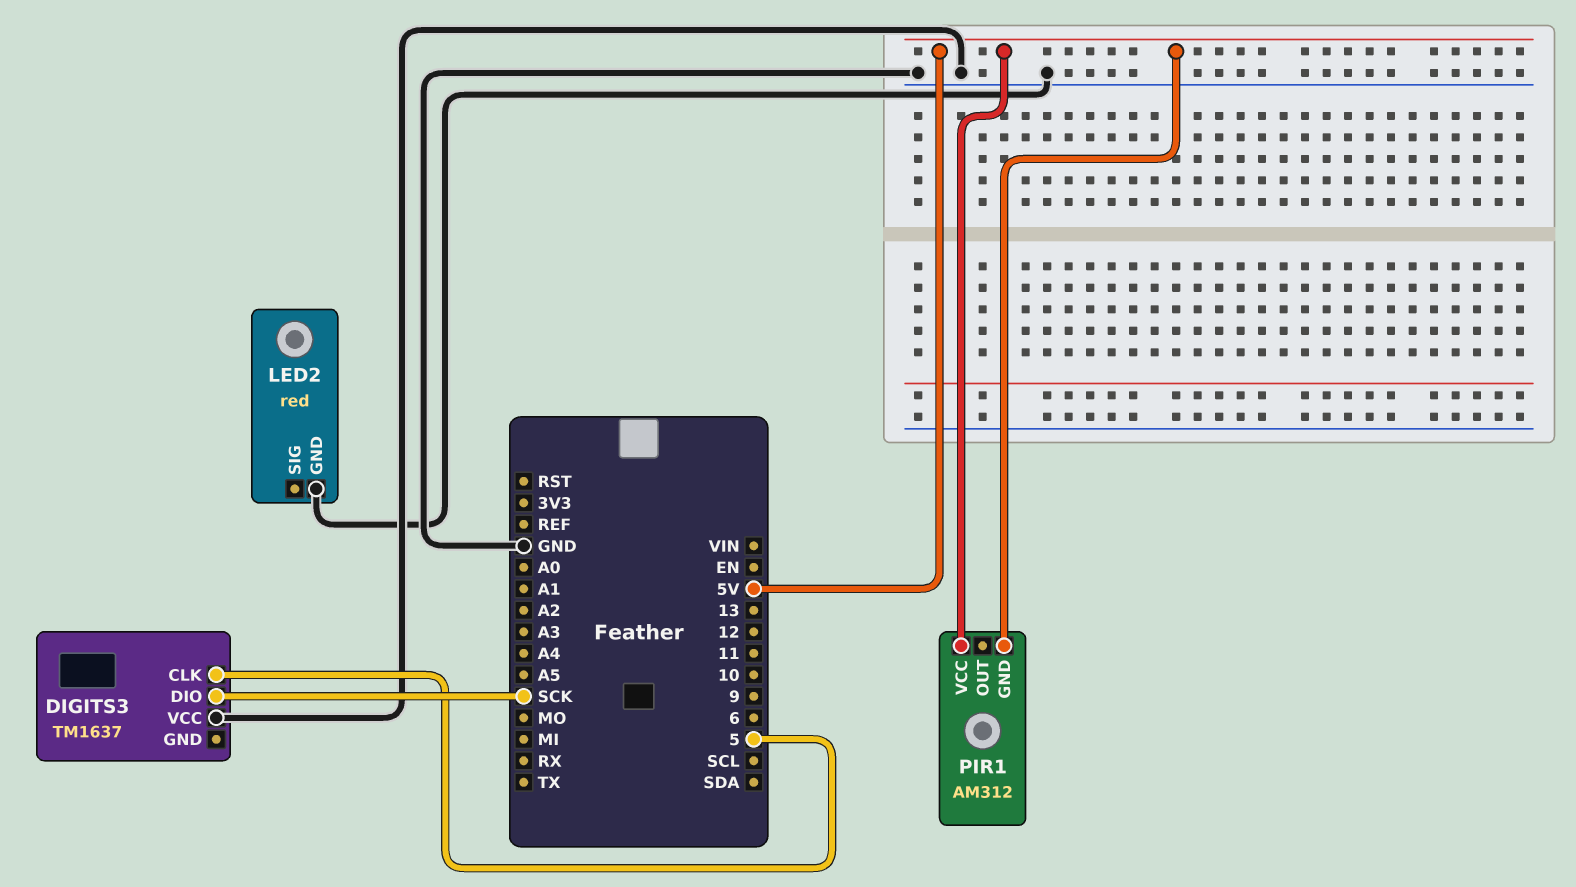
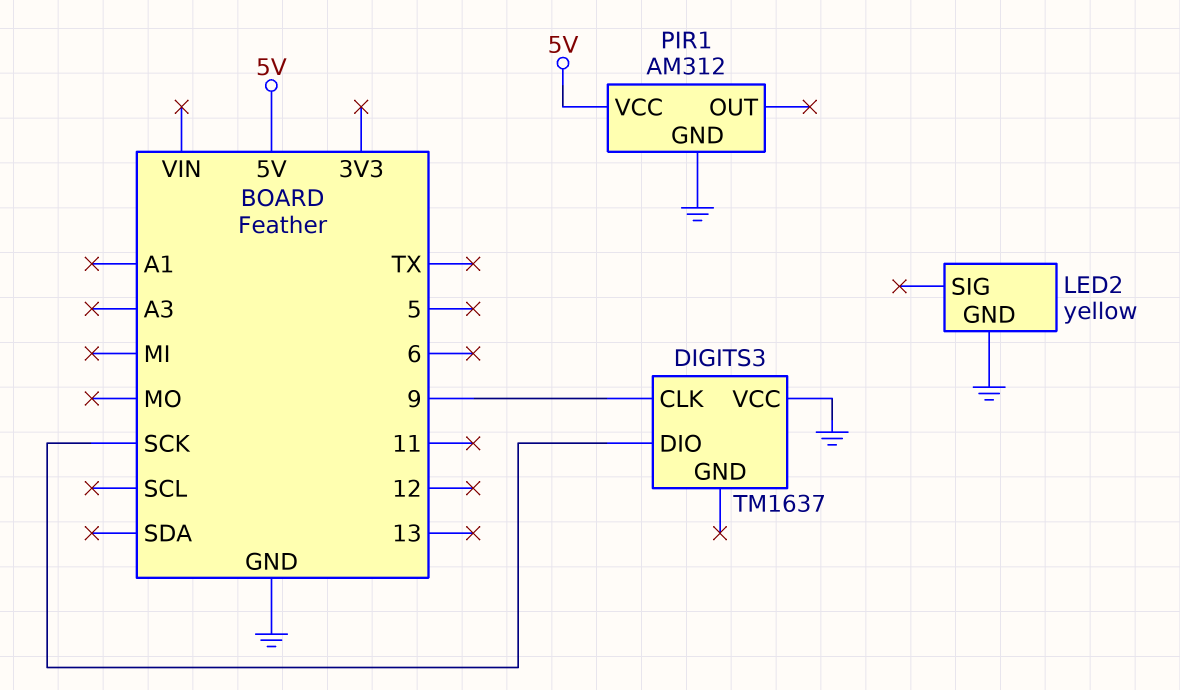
DIGITS3 pin CLK: 5 -> 9
LED2: red -> yellow
PIR1 pin GND: 5V -> GND

